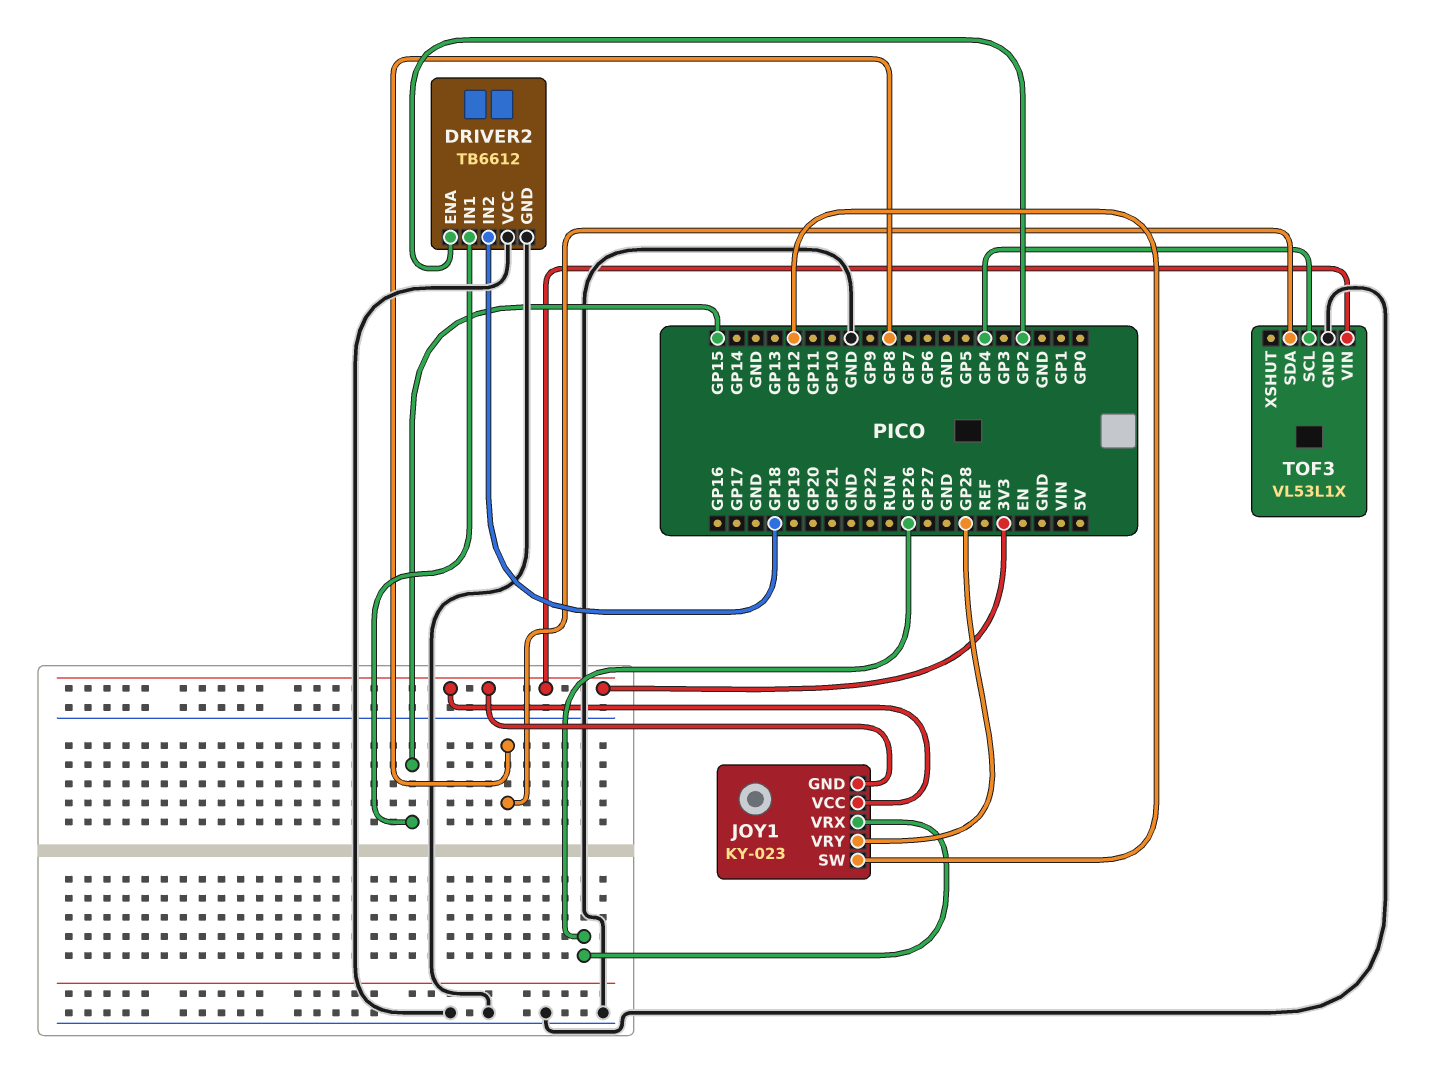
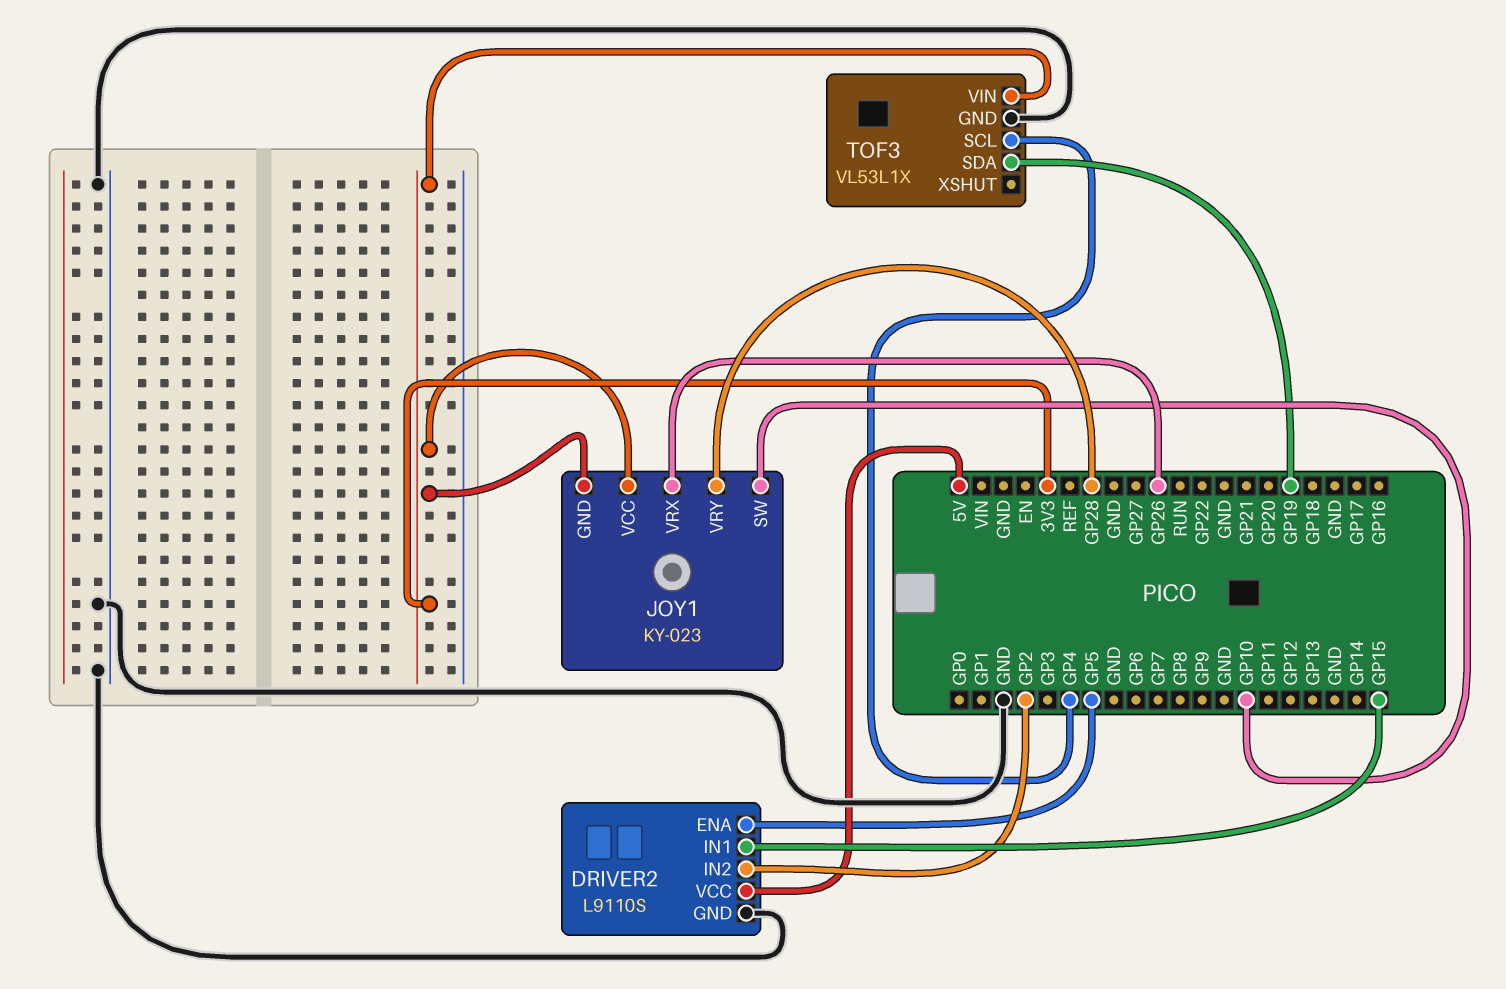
DRIVER2: TB6612 -> L9110S
DRIVER2 pin ENA: GP2 -> GP5
DRIVER2 pin IN2: GP18 -> GP2
DRIVER2 pin VCC: GND -> 5V
JOY1 pin SW: GP12 -> GP10
TOF3 pin SDA: GP8 -> GP19

